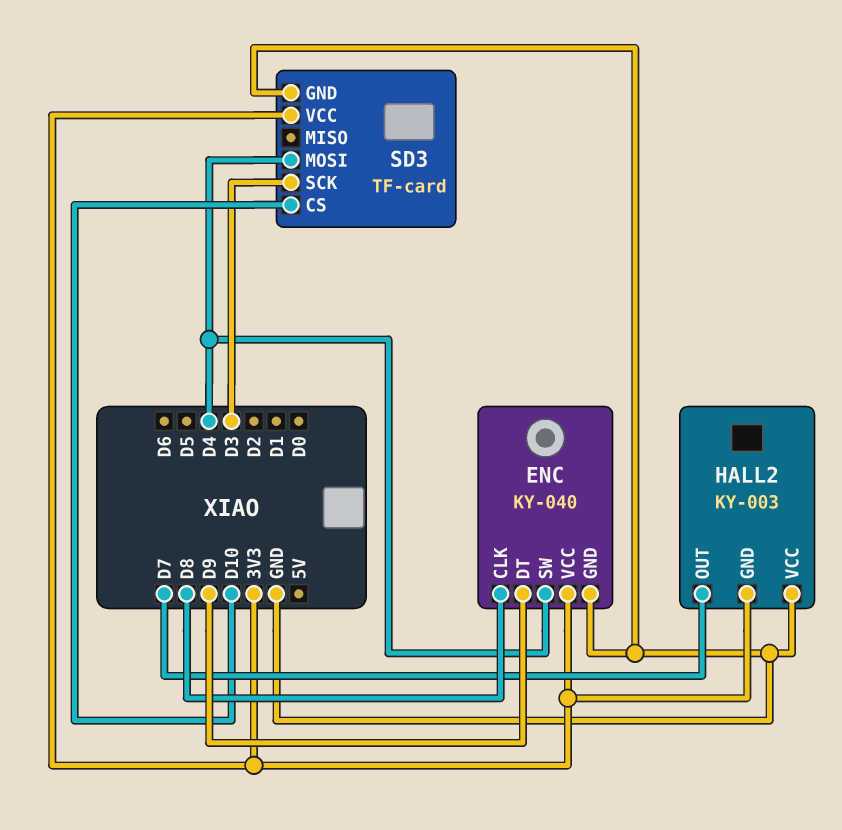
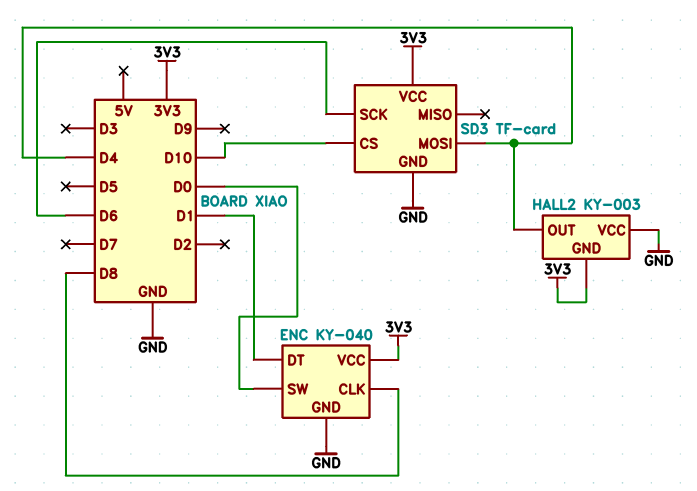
ENC pin DT: D9 -> D1
ENC pin SW: D4 -> D0
HALL2 pin OUT: D7 -> D4
SD3 pin SCK: D3 -> D6

